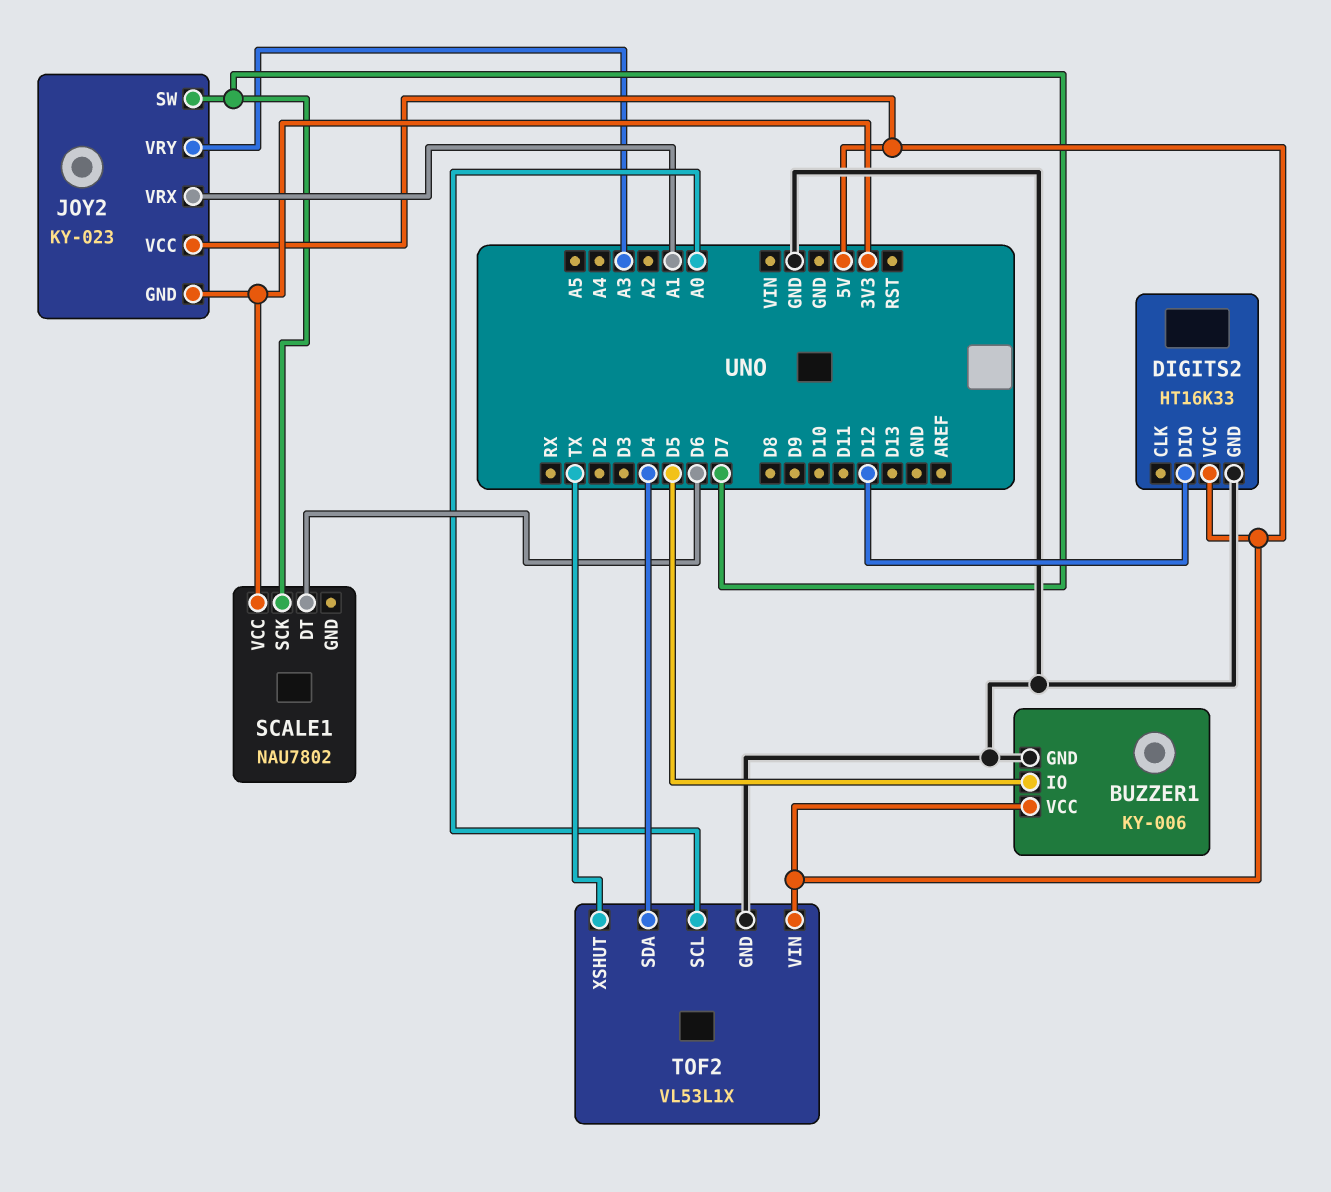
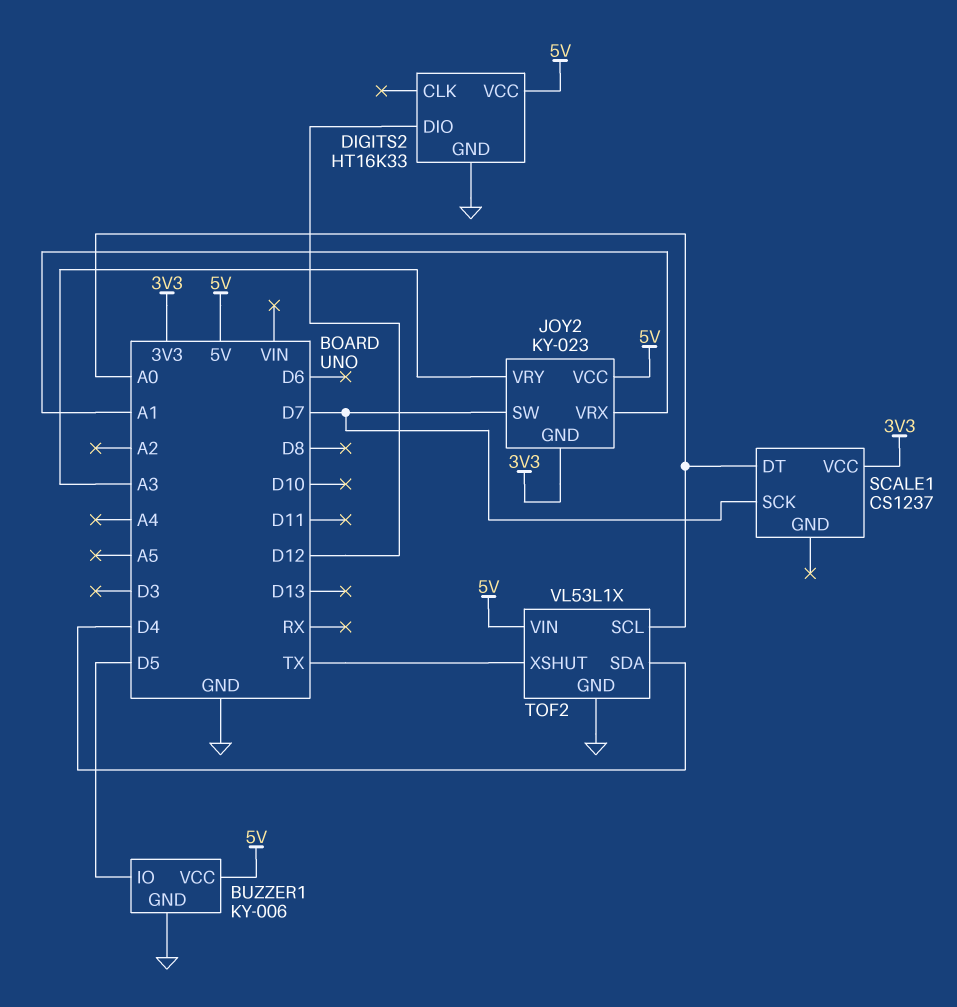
SCALE1: NAU7802 -> CS1237
SCALE1 pin DT: D6 -> A0

